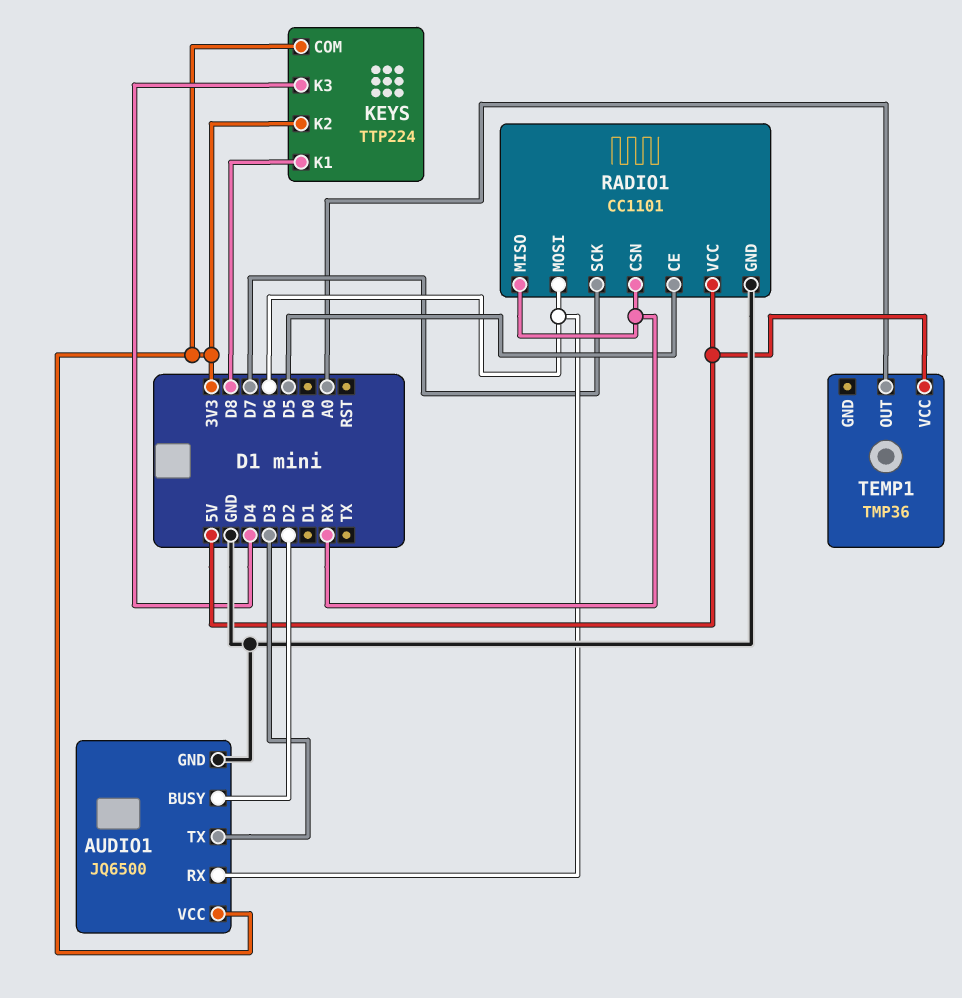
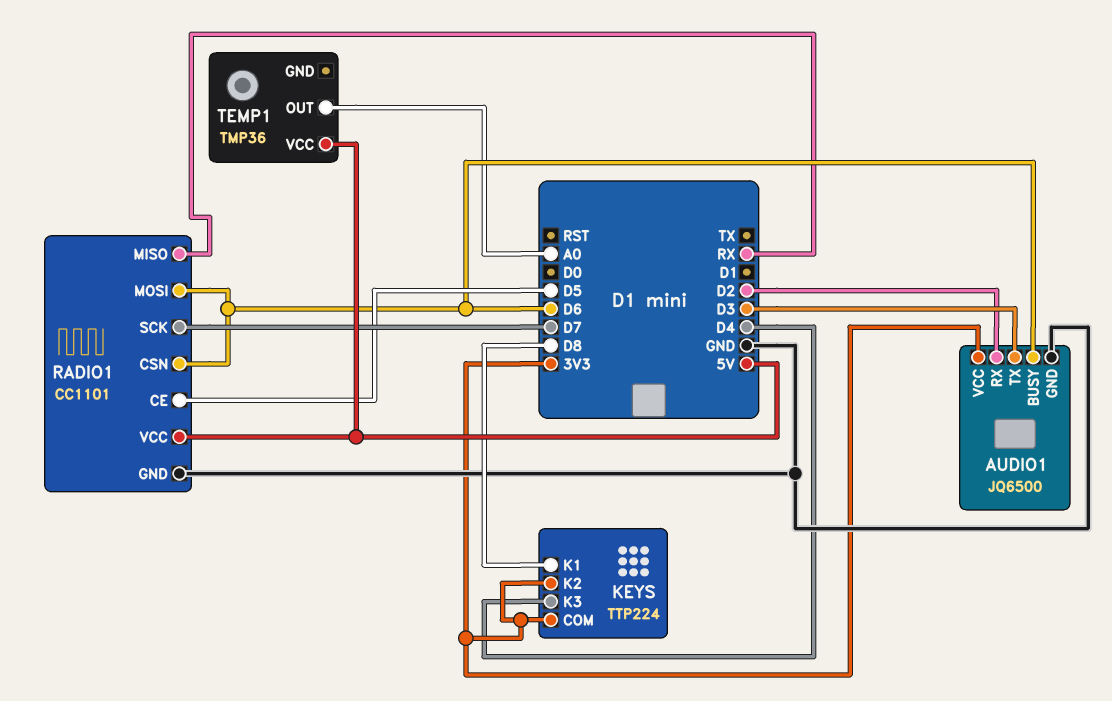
AUDIO1 pin BUSY: D2 -> D6
AUDIO1 pin RX: D6 -> D2
RADIO1 pin CSN: RX -> D6

